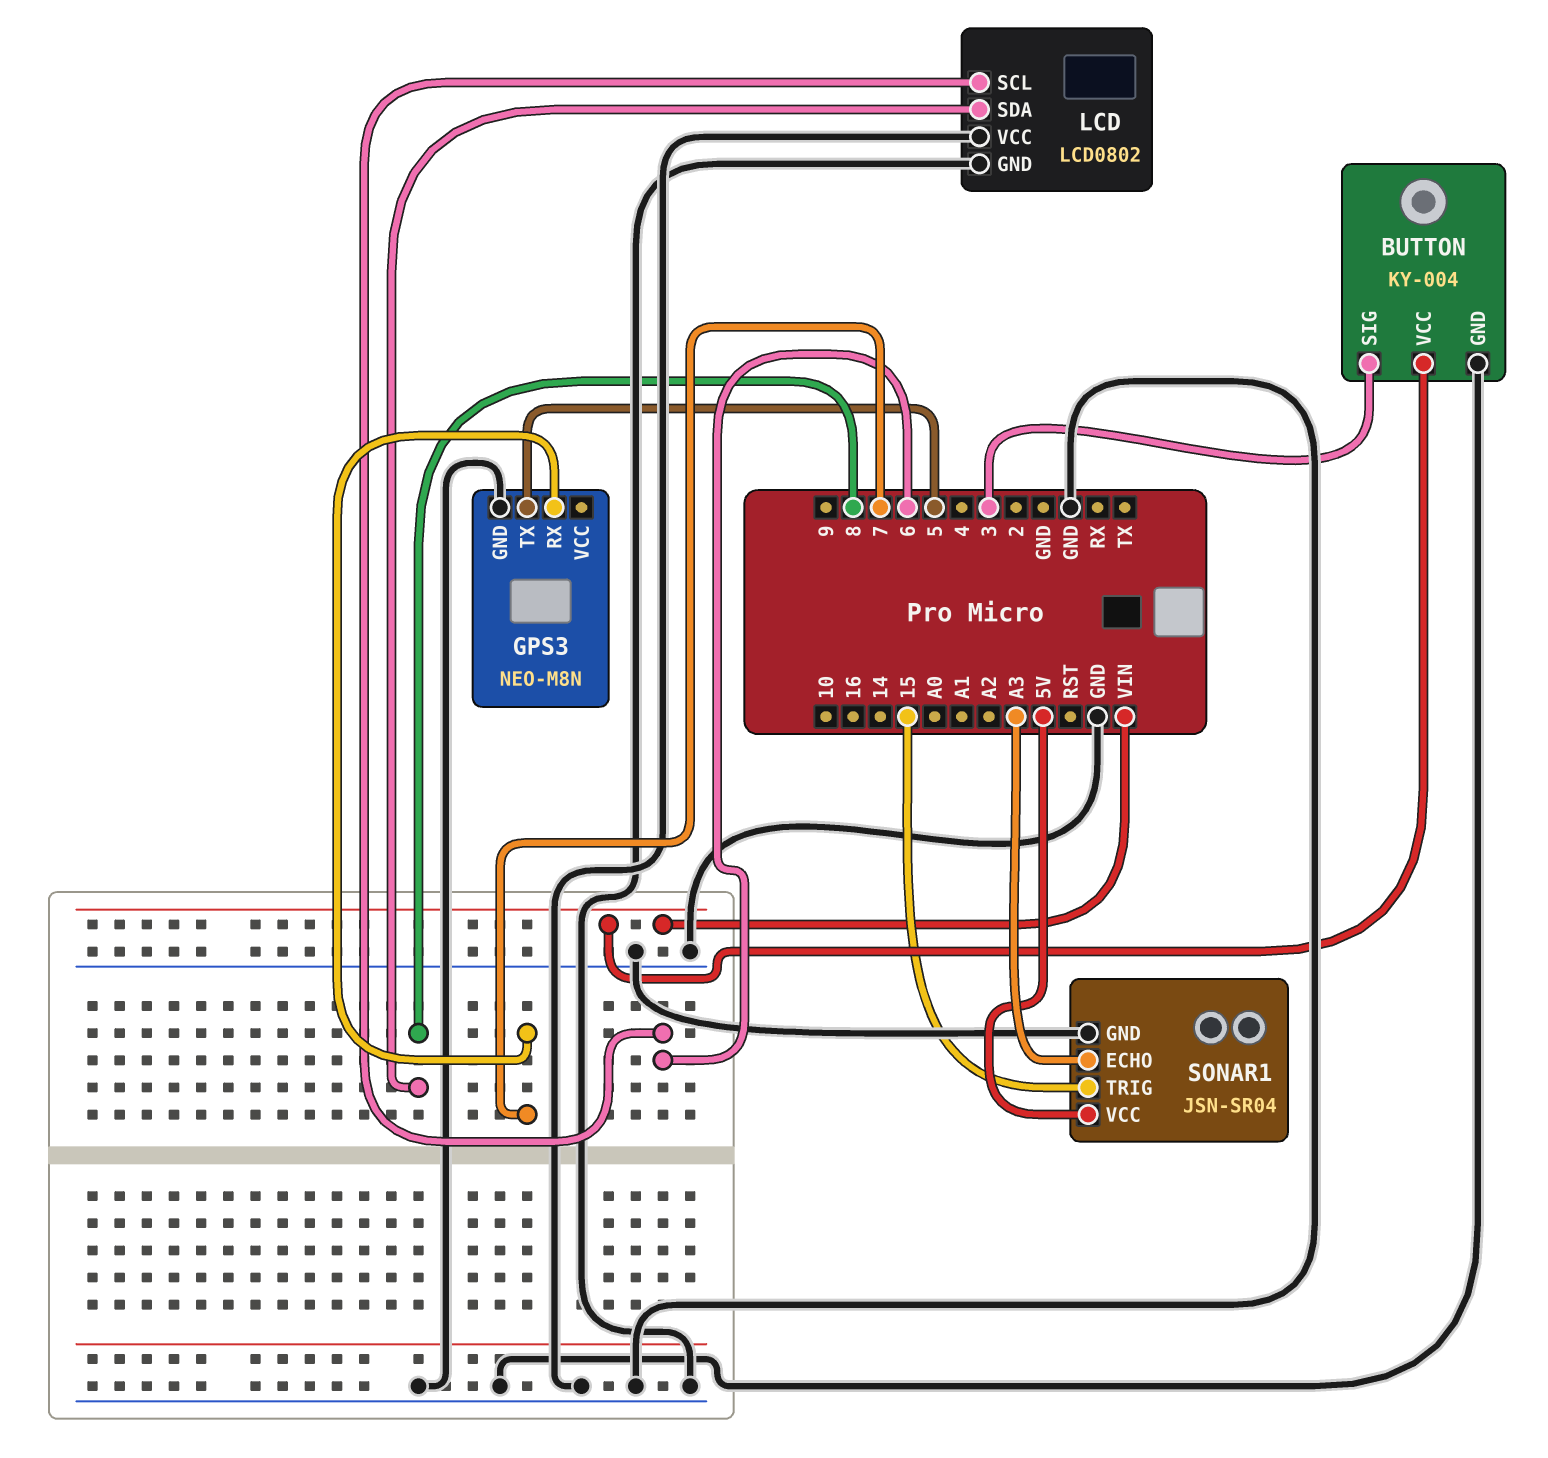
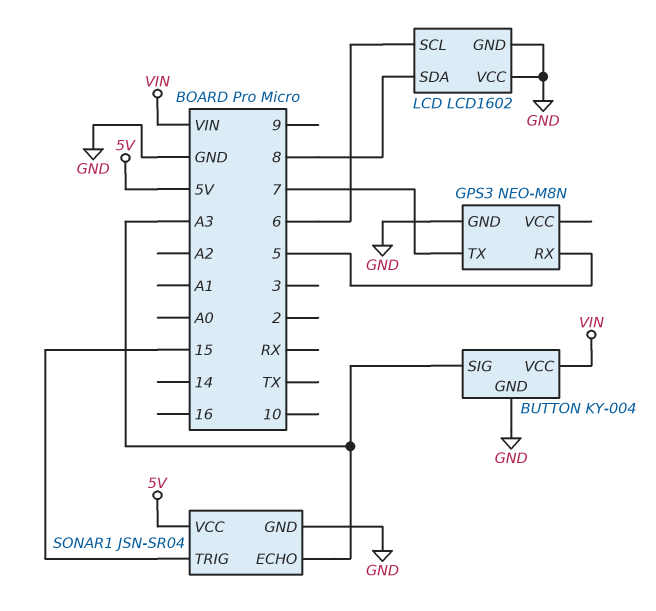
BUTTON pin SIG: 3 -> A3
GPS3 pin RX: 7 -> 5
GPS3 pin TX: 5 -> 7
LCD: LCD0802 -> LCD1602

